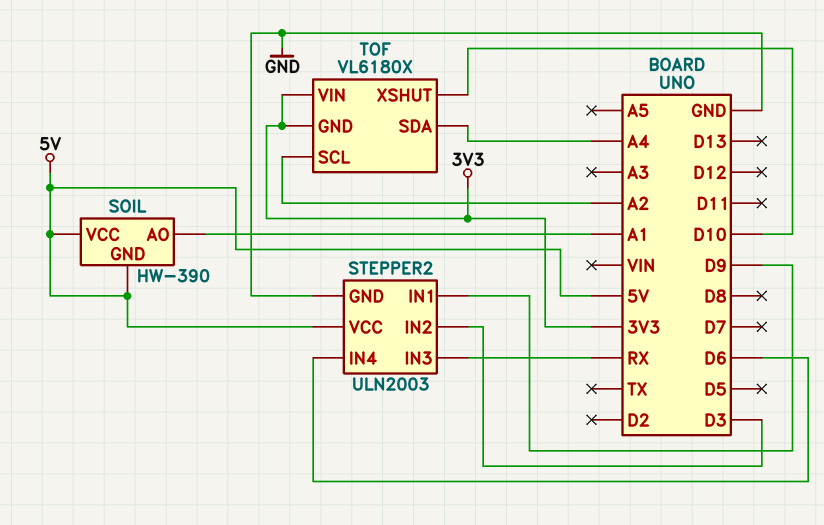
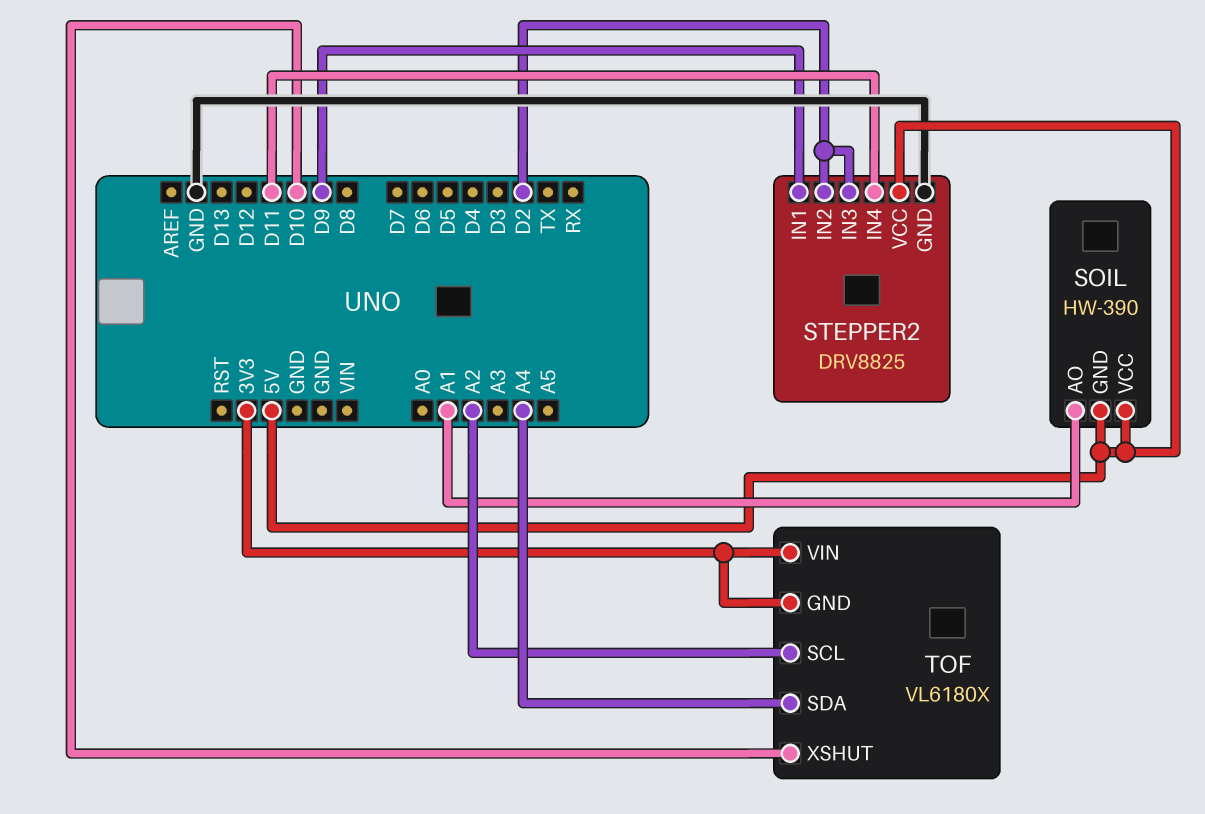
STEPPER2: ULN2003 -> DRV8825
STEPPER2 pin IN2: D3 -> D2
STEPPER2 pin IN3: RX -> D2
STEPPER2 pin IN4: D6 -> D11

